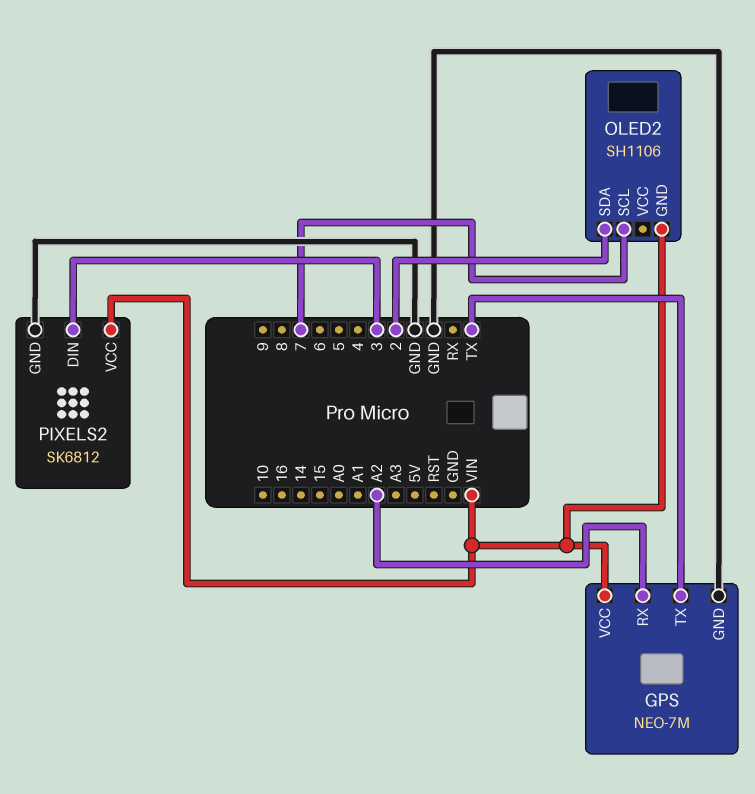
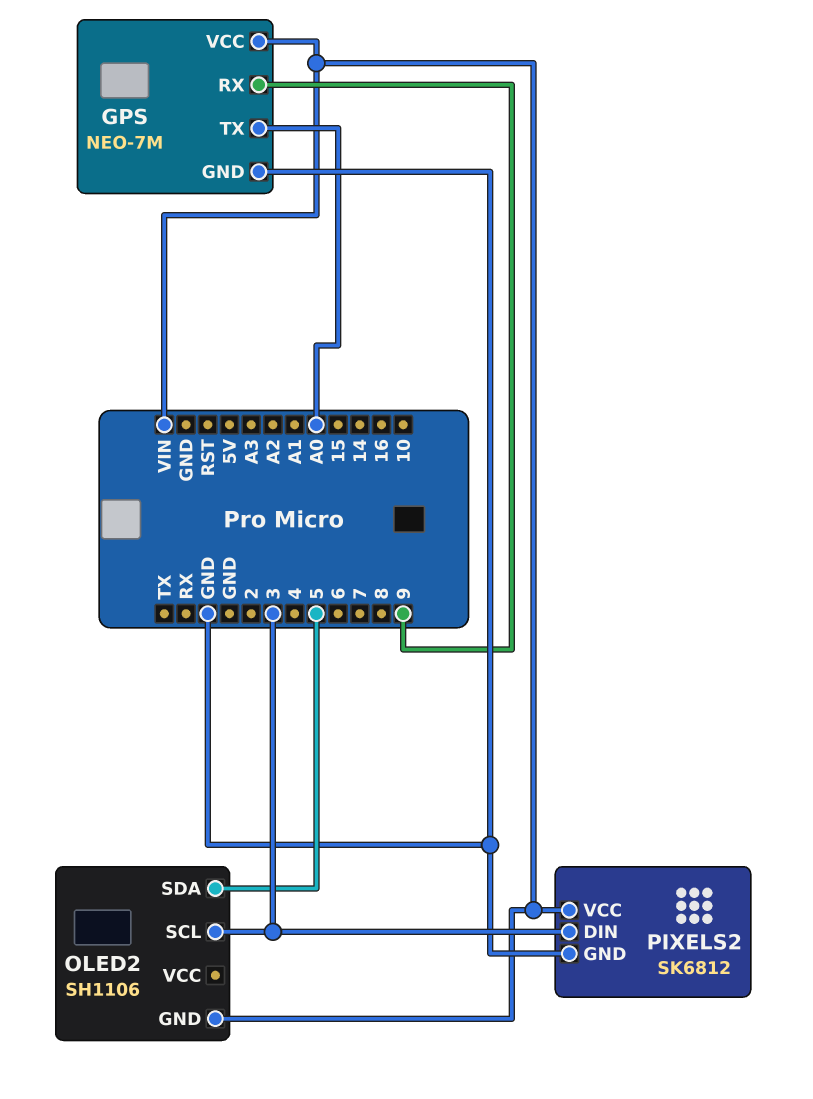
GPS pin RX: A2 -> 9
GPS pin TX: TX -> A0
OLED2 pin SCL: 7 -> 3
OLED2 pin SDA: 2 -> 5

